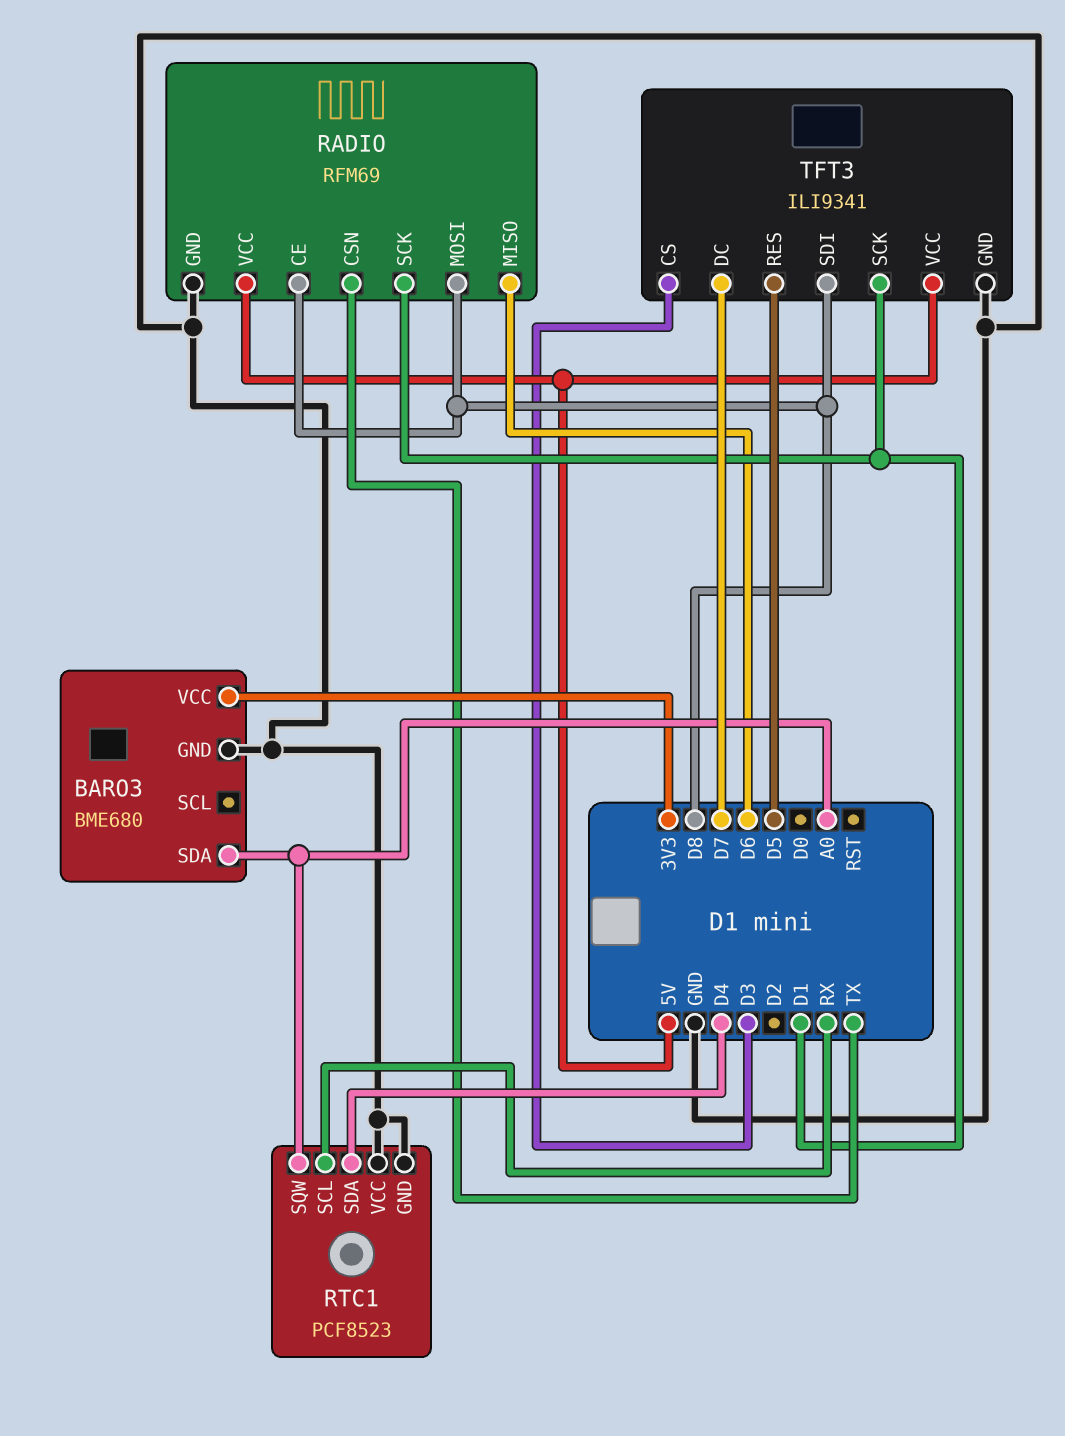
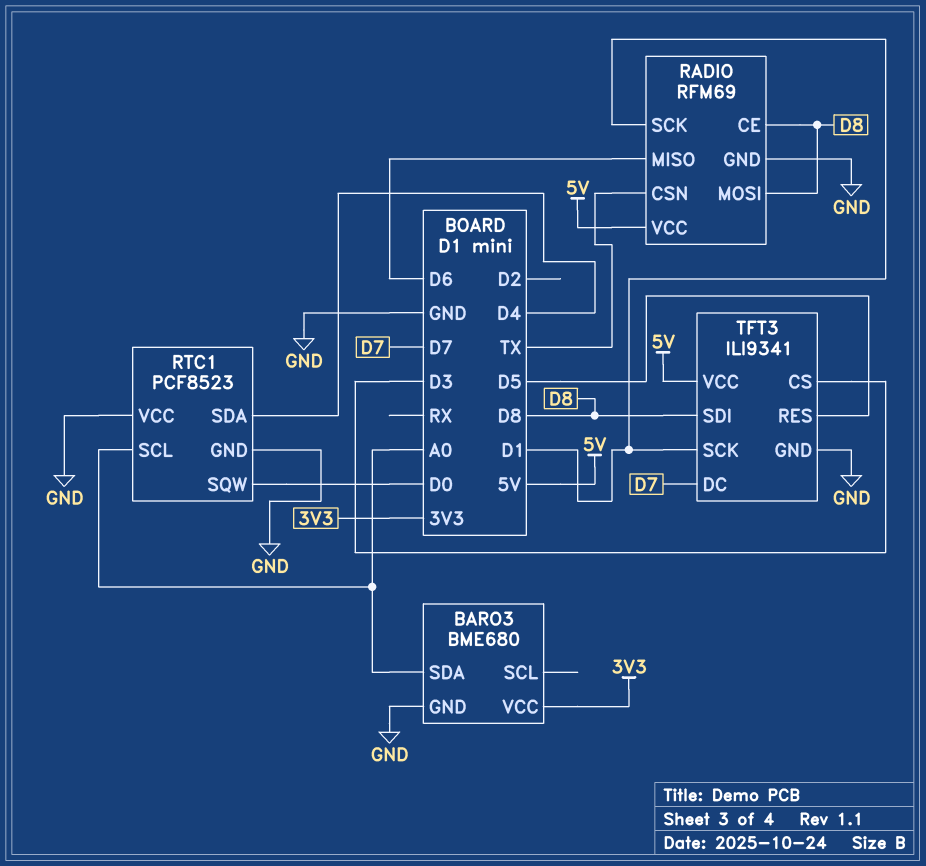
RTC1 pin SCL: RX -> A0
RTC1 pin SQW: A0 -> D0

